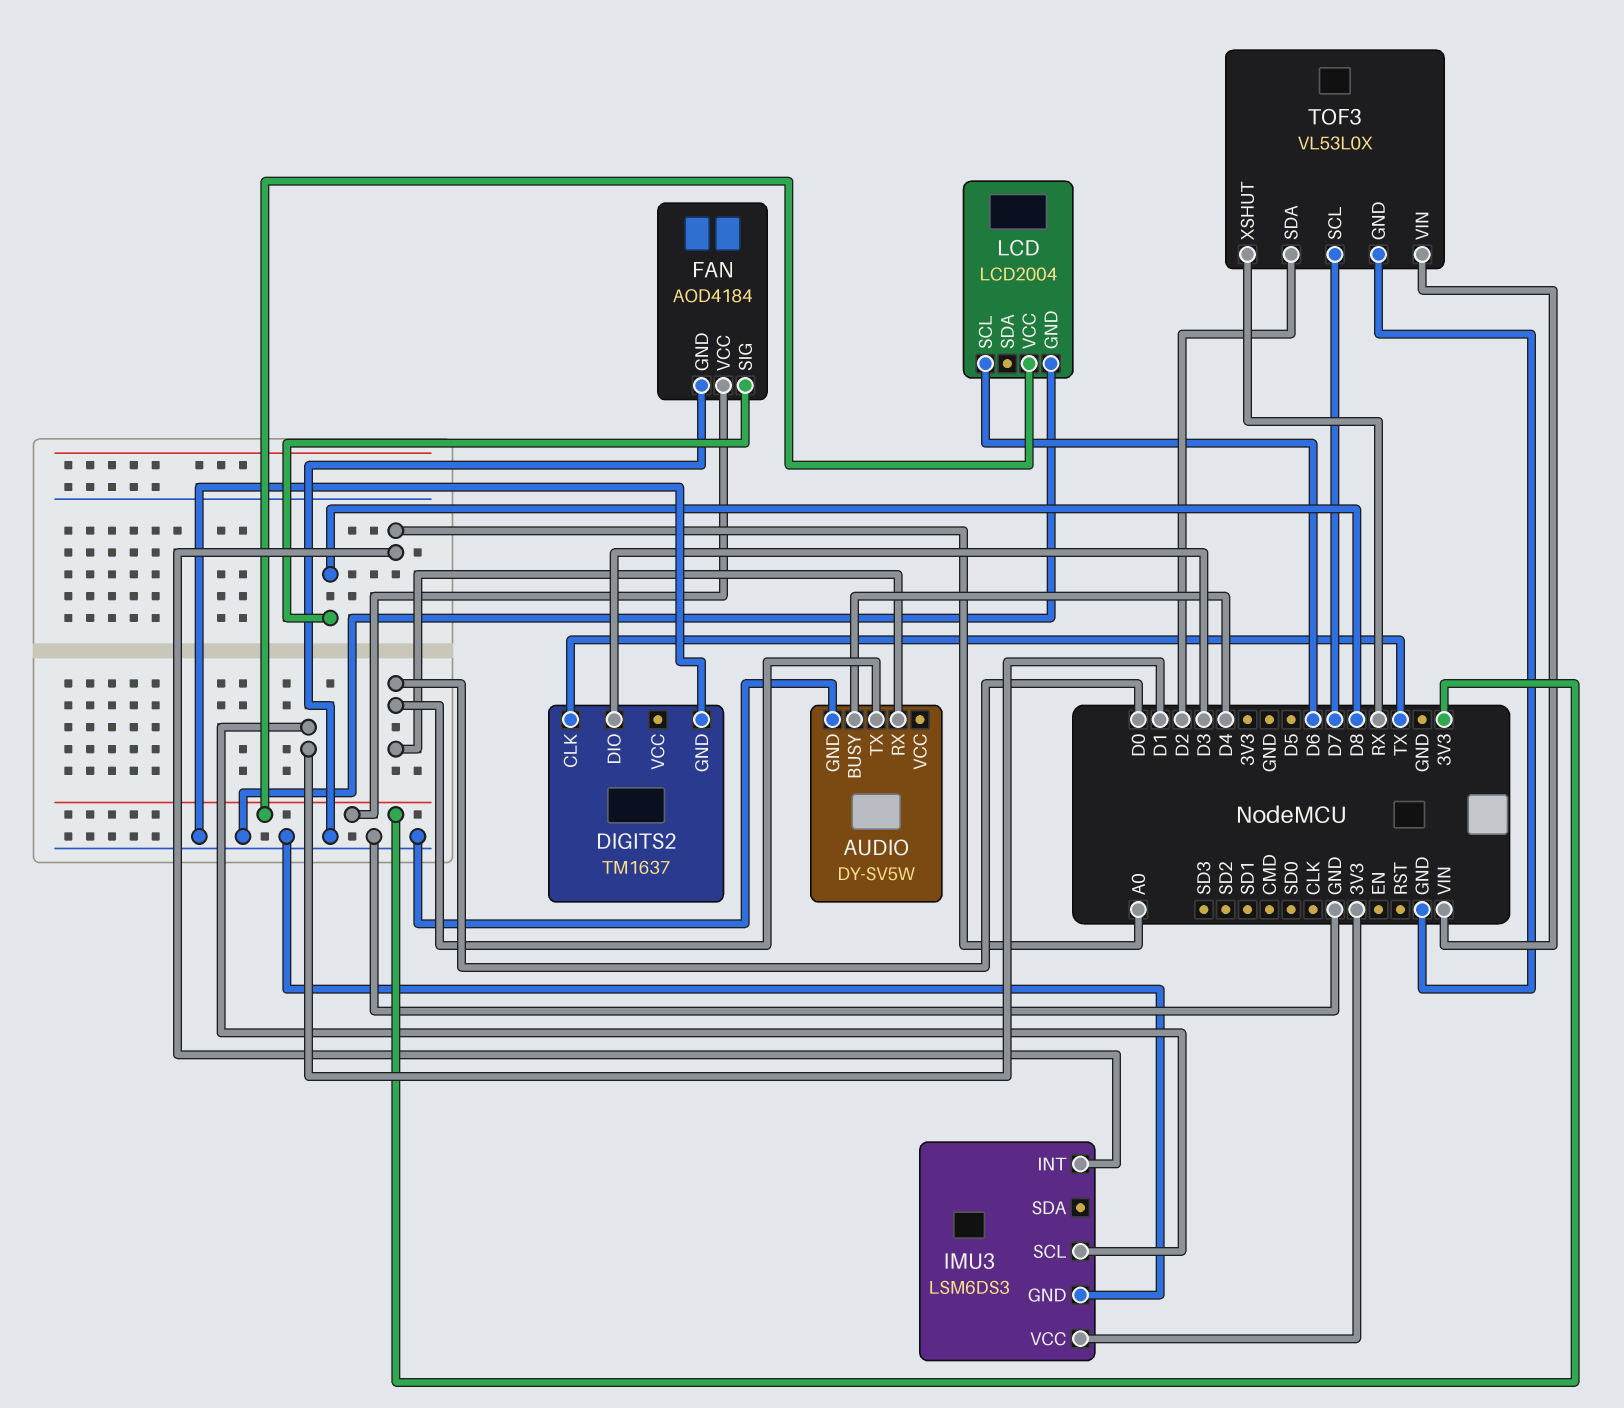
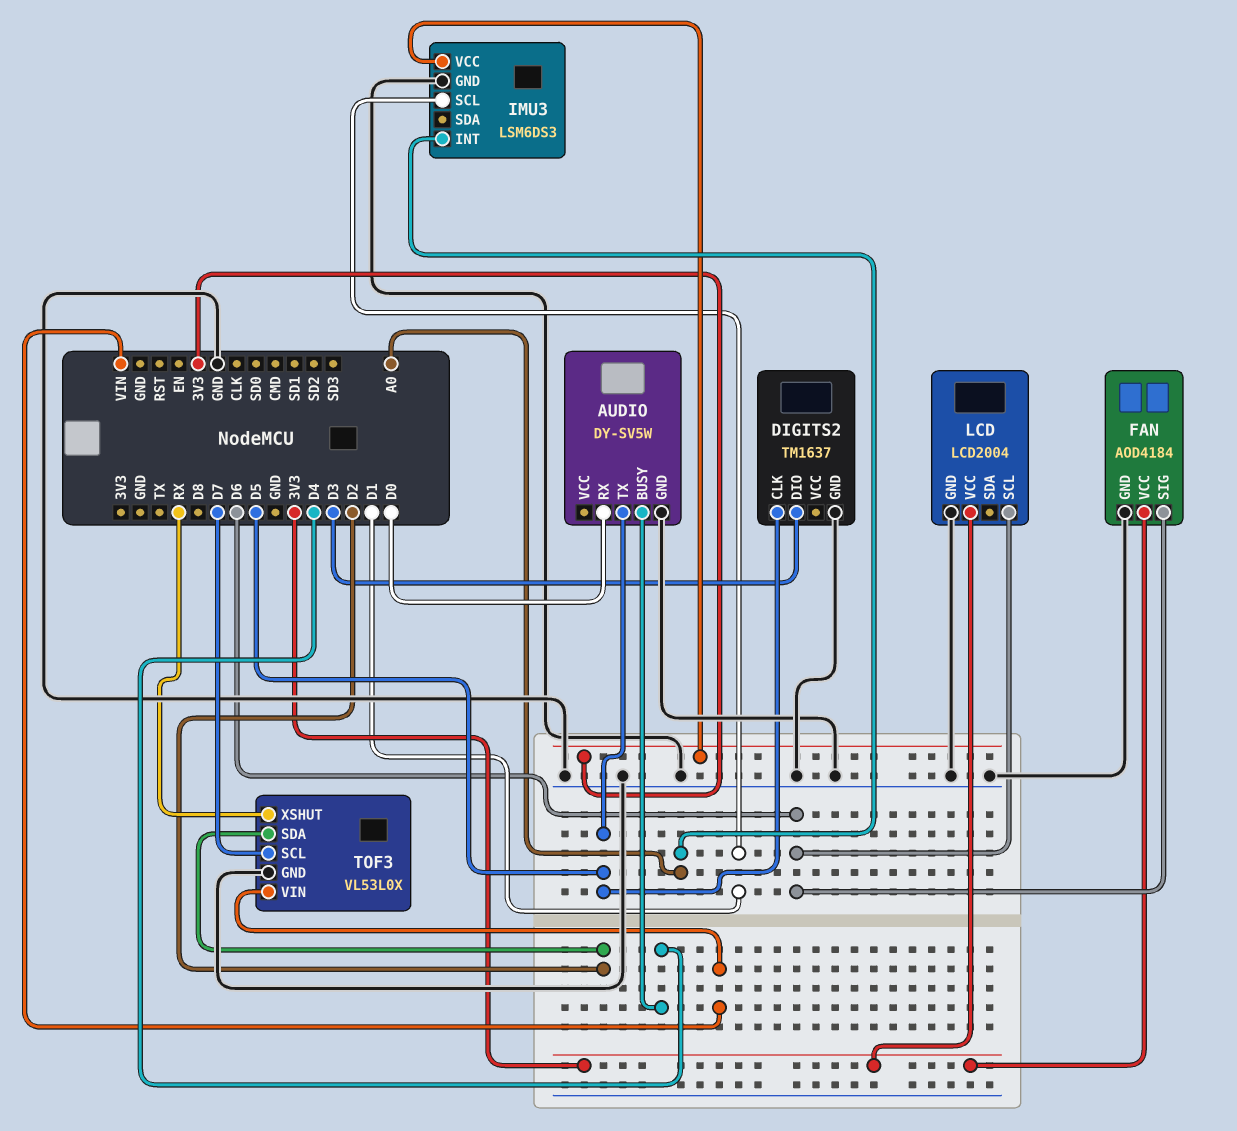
AUDIO pin TX: D0 -> D5
DIGITS2 pin CLK: TX -> D5
FAN pin SIG: D8 -> D6

